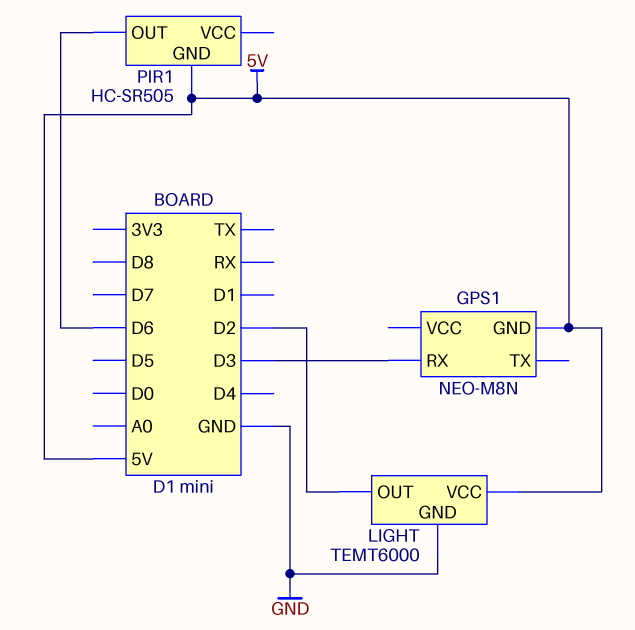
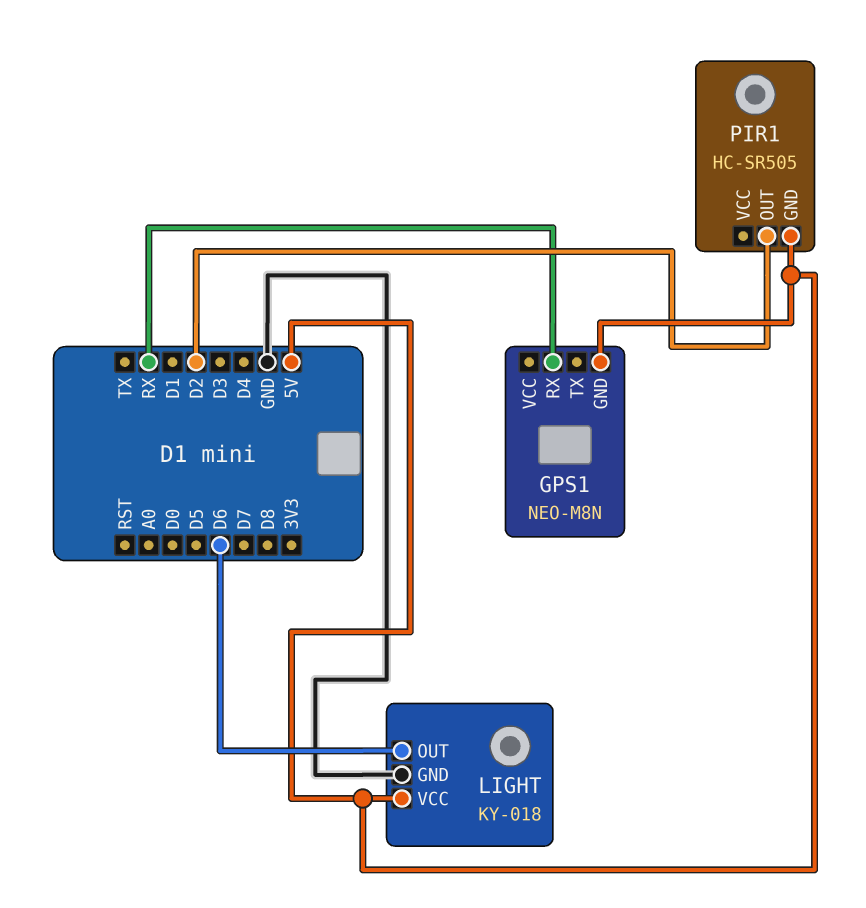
GPS1 pin RX: D3 -> RX
LIGHT: TEMT6000 -> KY-018
LIGHT pin OUT: D2 -> D6
PIR1 pin OUT: D6 -> D2

